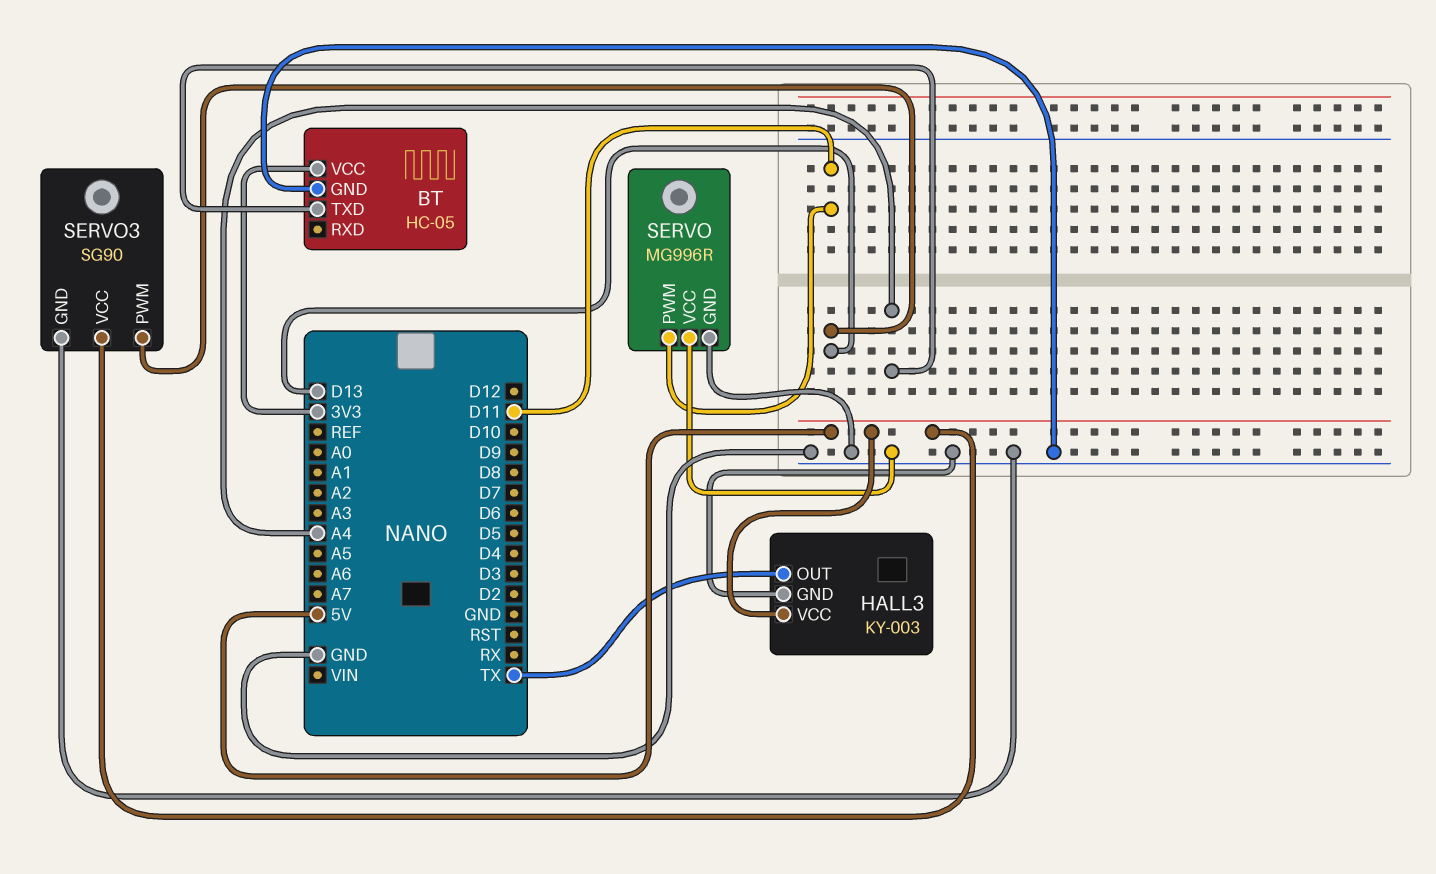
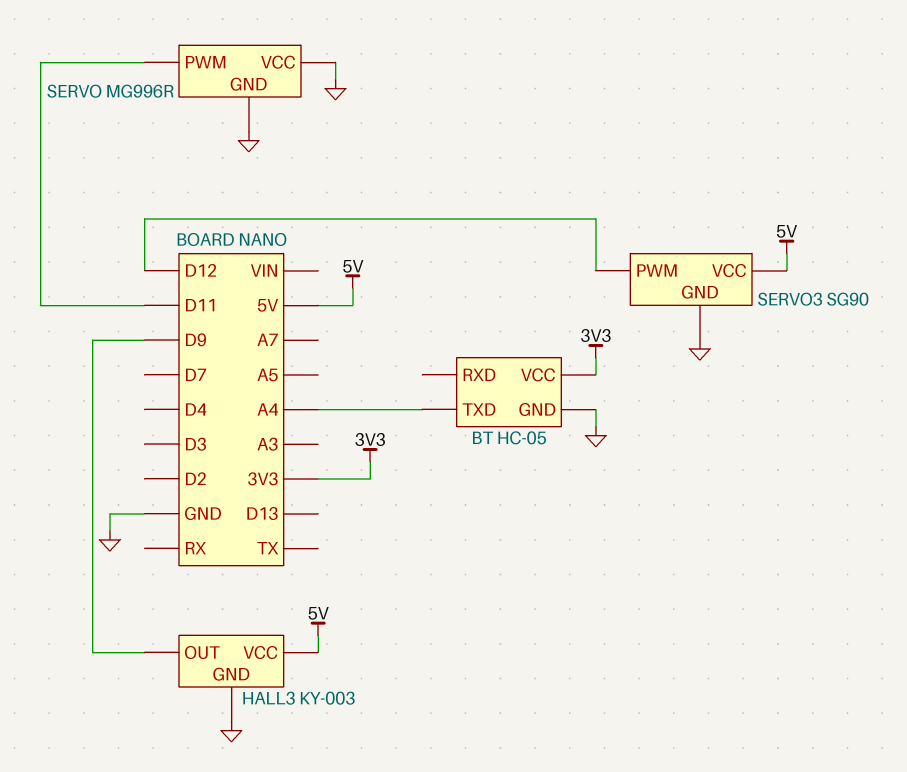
HALL3 pin OUT: TX -> D9
SERVO3 pin PWM: D13 -> D12

